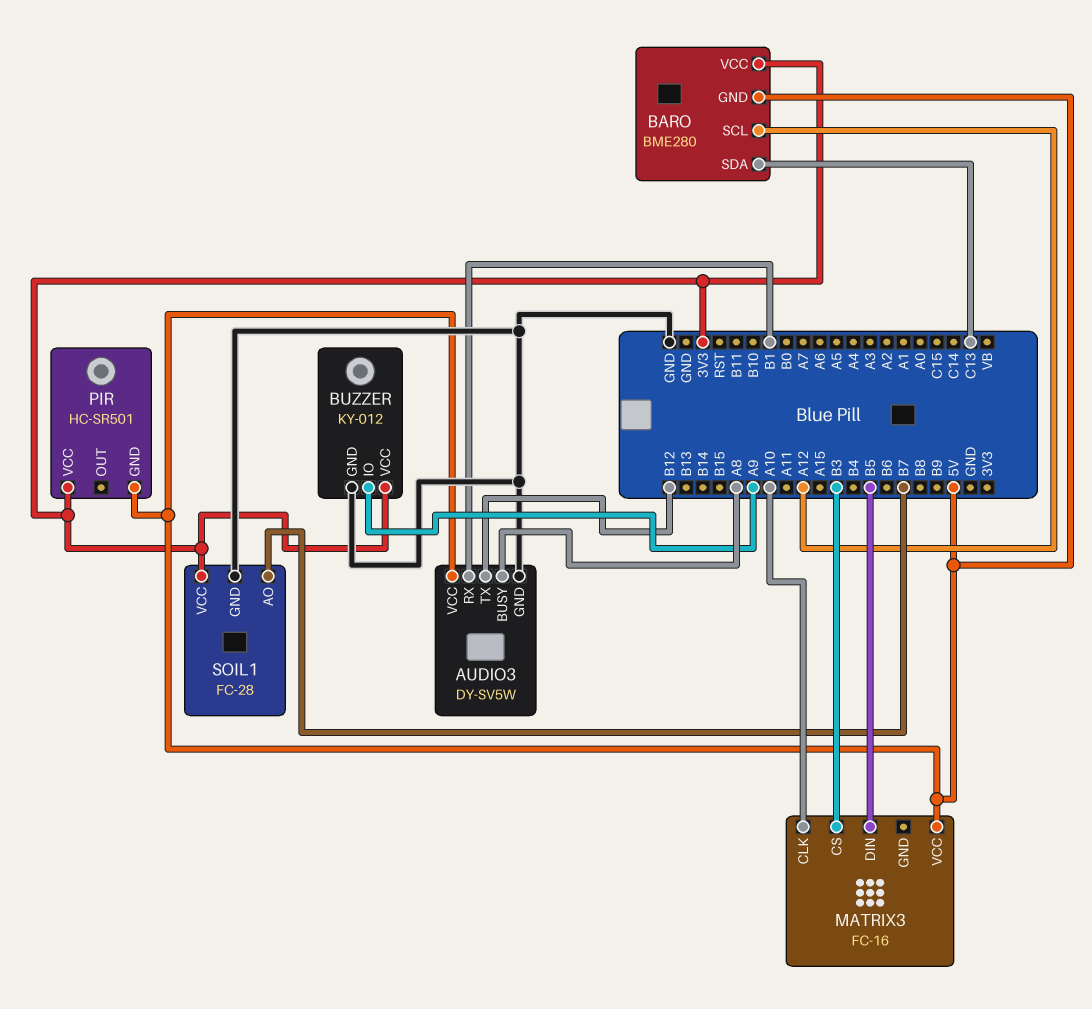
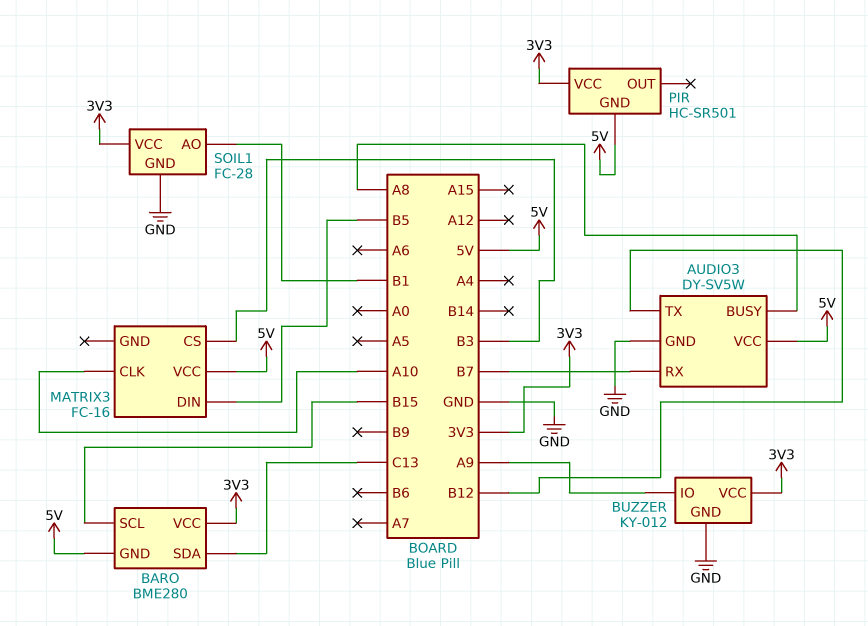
AUDIO3 pin RX: B1 -> B7
BARO pin SCL: A12 -> B15
SOIL1 pin AO: B7 -> B1

